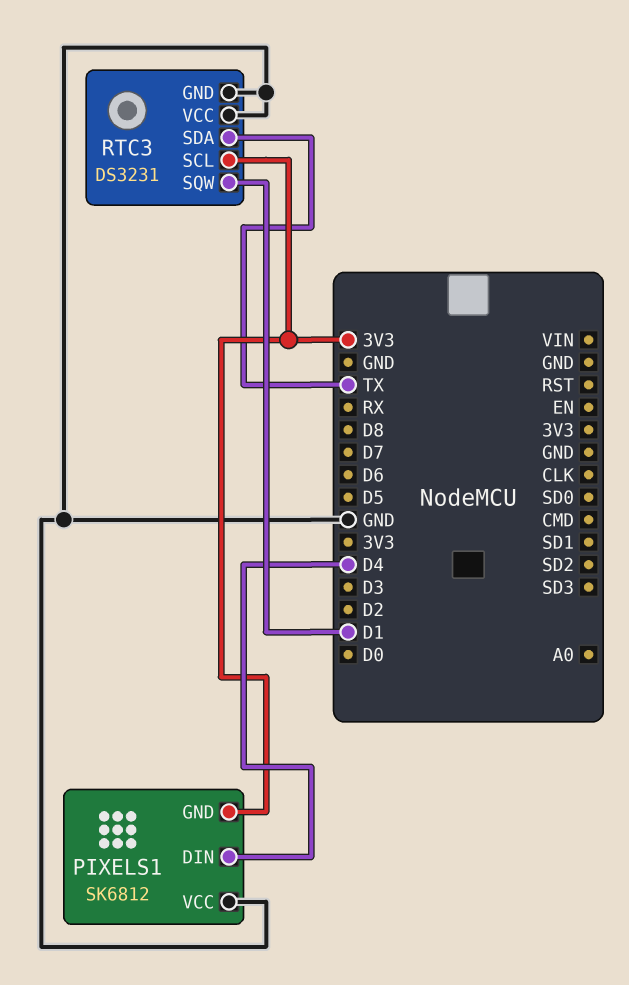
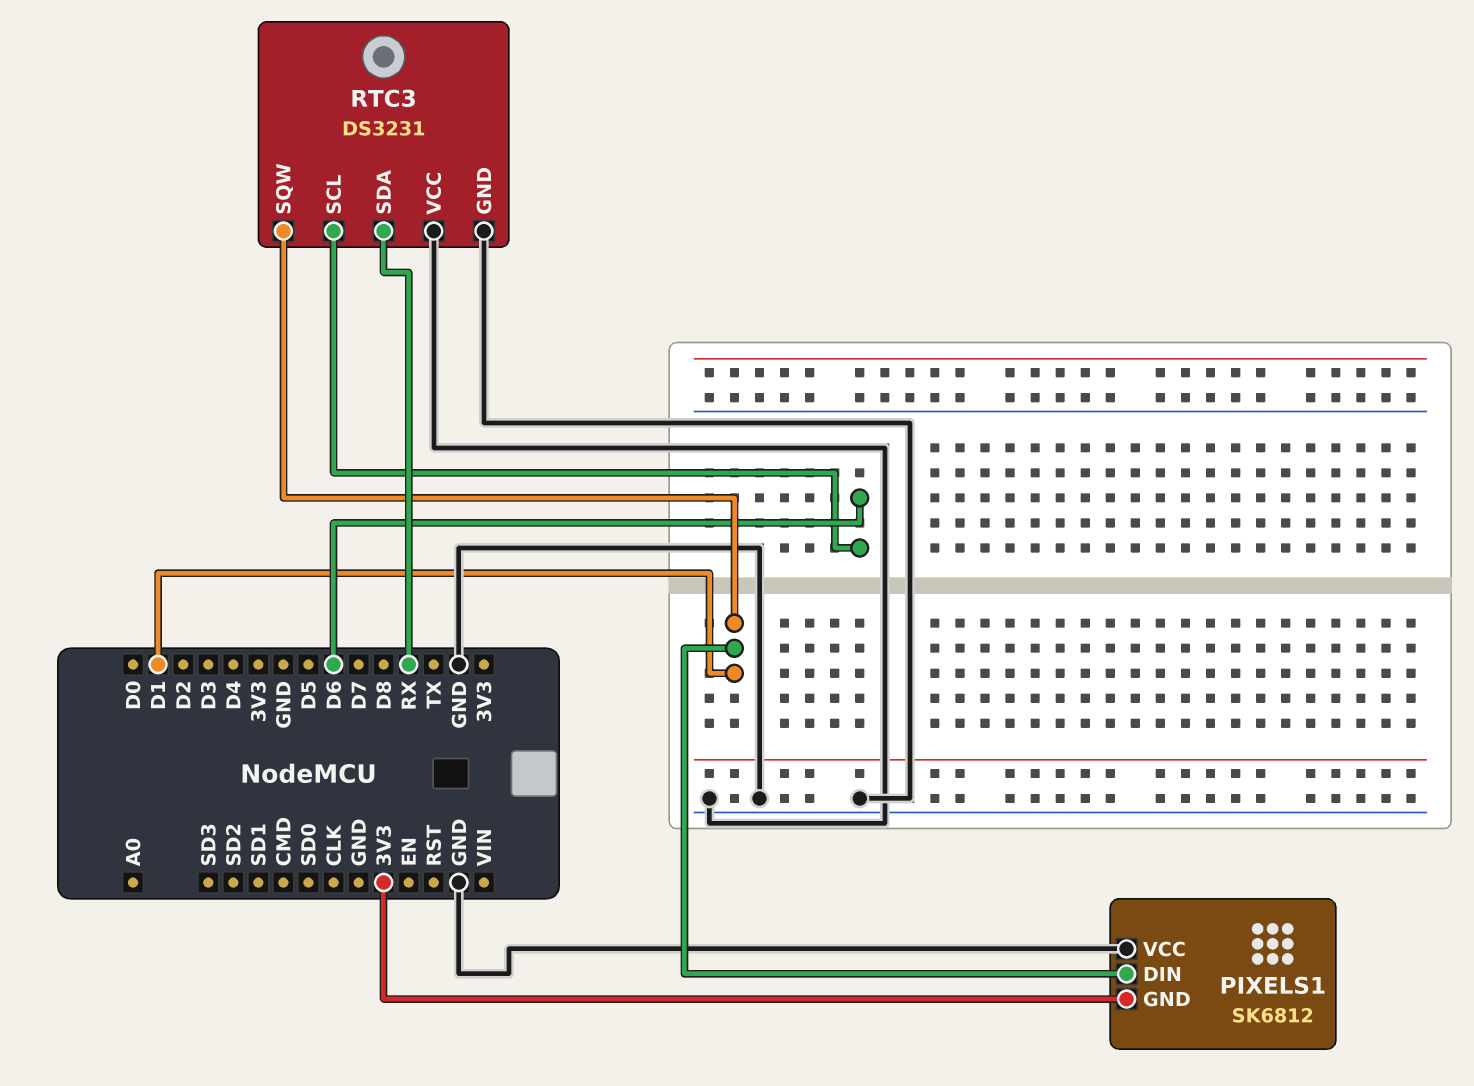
PIXELS1 pin DIN: D4 -> D1
RTC3 pin SCL: 3V3 -> D6
RTC3 pin SDA: TX -> RX

